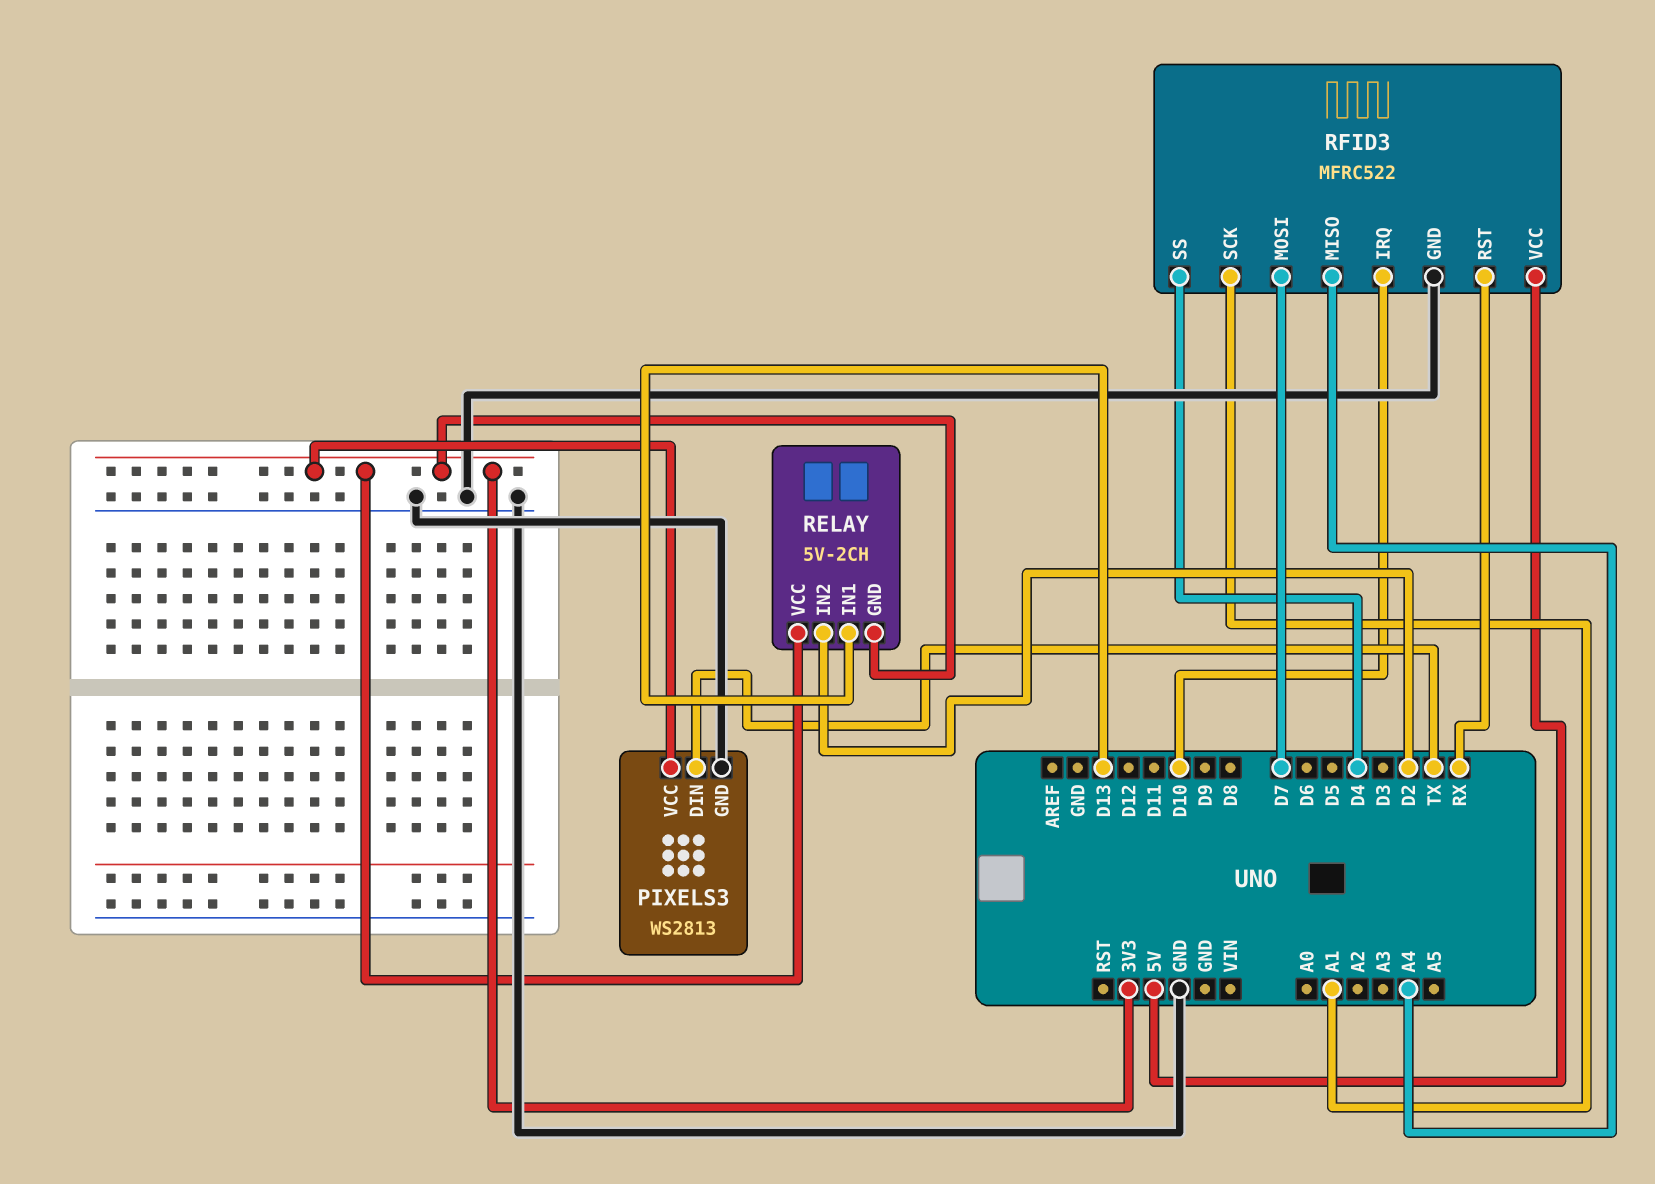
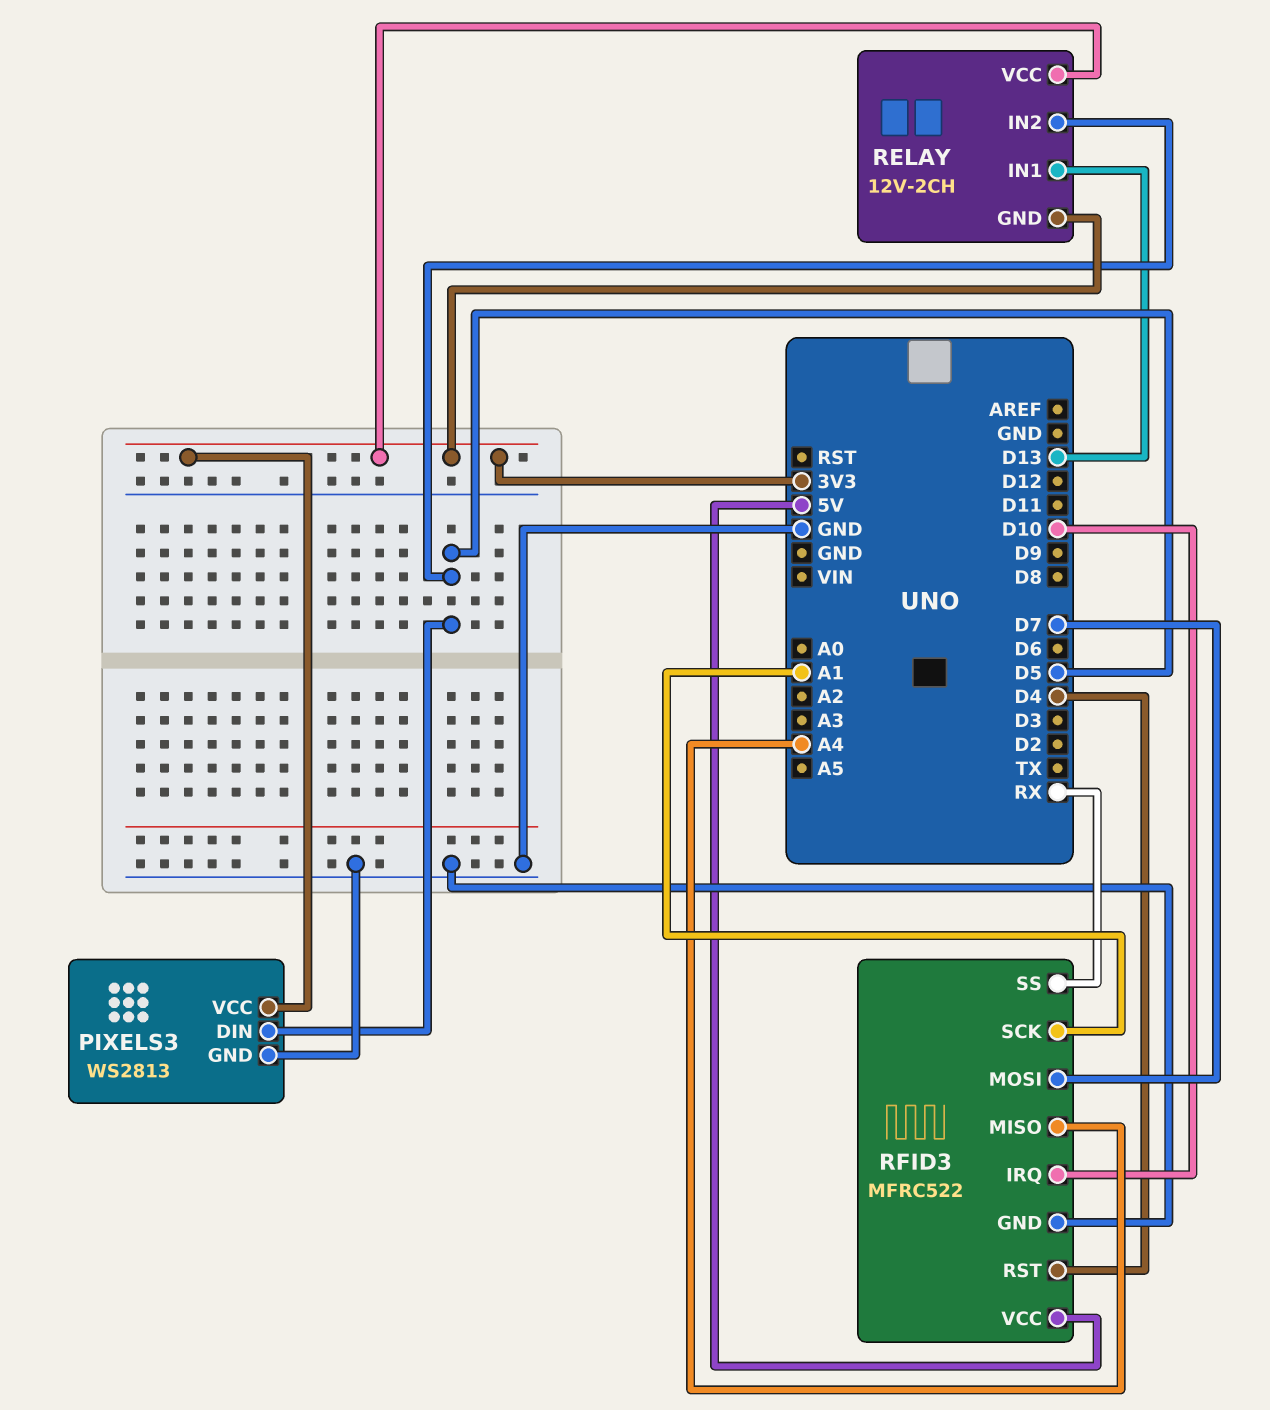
PIXELS3 pin DIN: TX -> D5
RELAY: 5V-2CH -> 12V-2CH
RELAY pin IN2: D2 -> D5
RFID3 pin RST: RX -> D4
RFID3 pin SS: D4 -> RX

